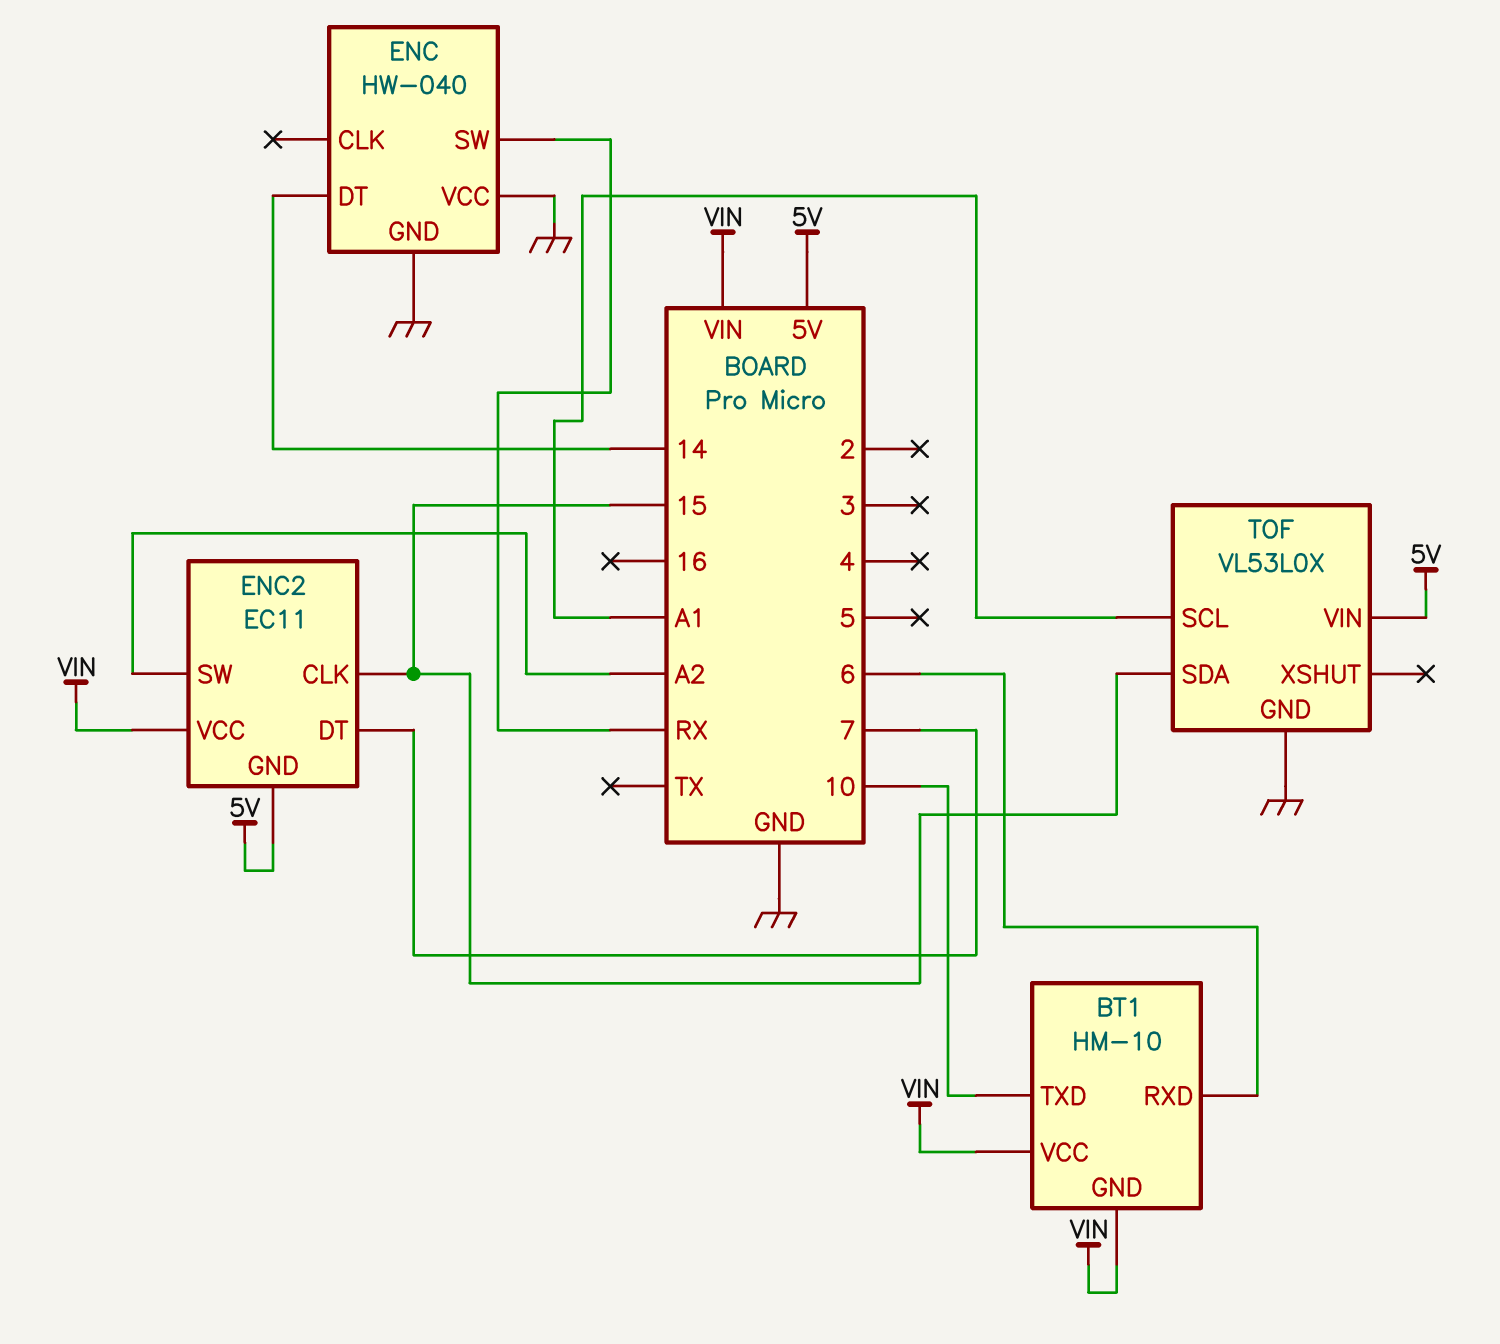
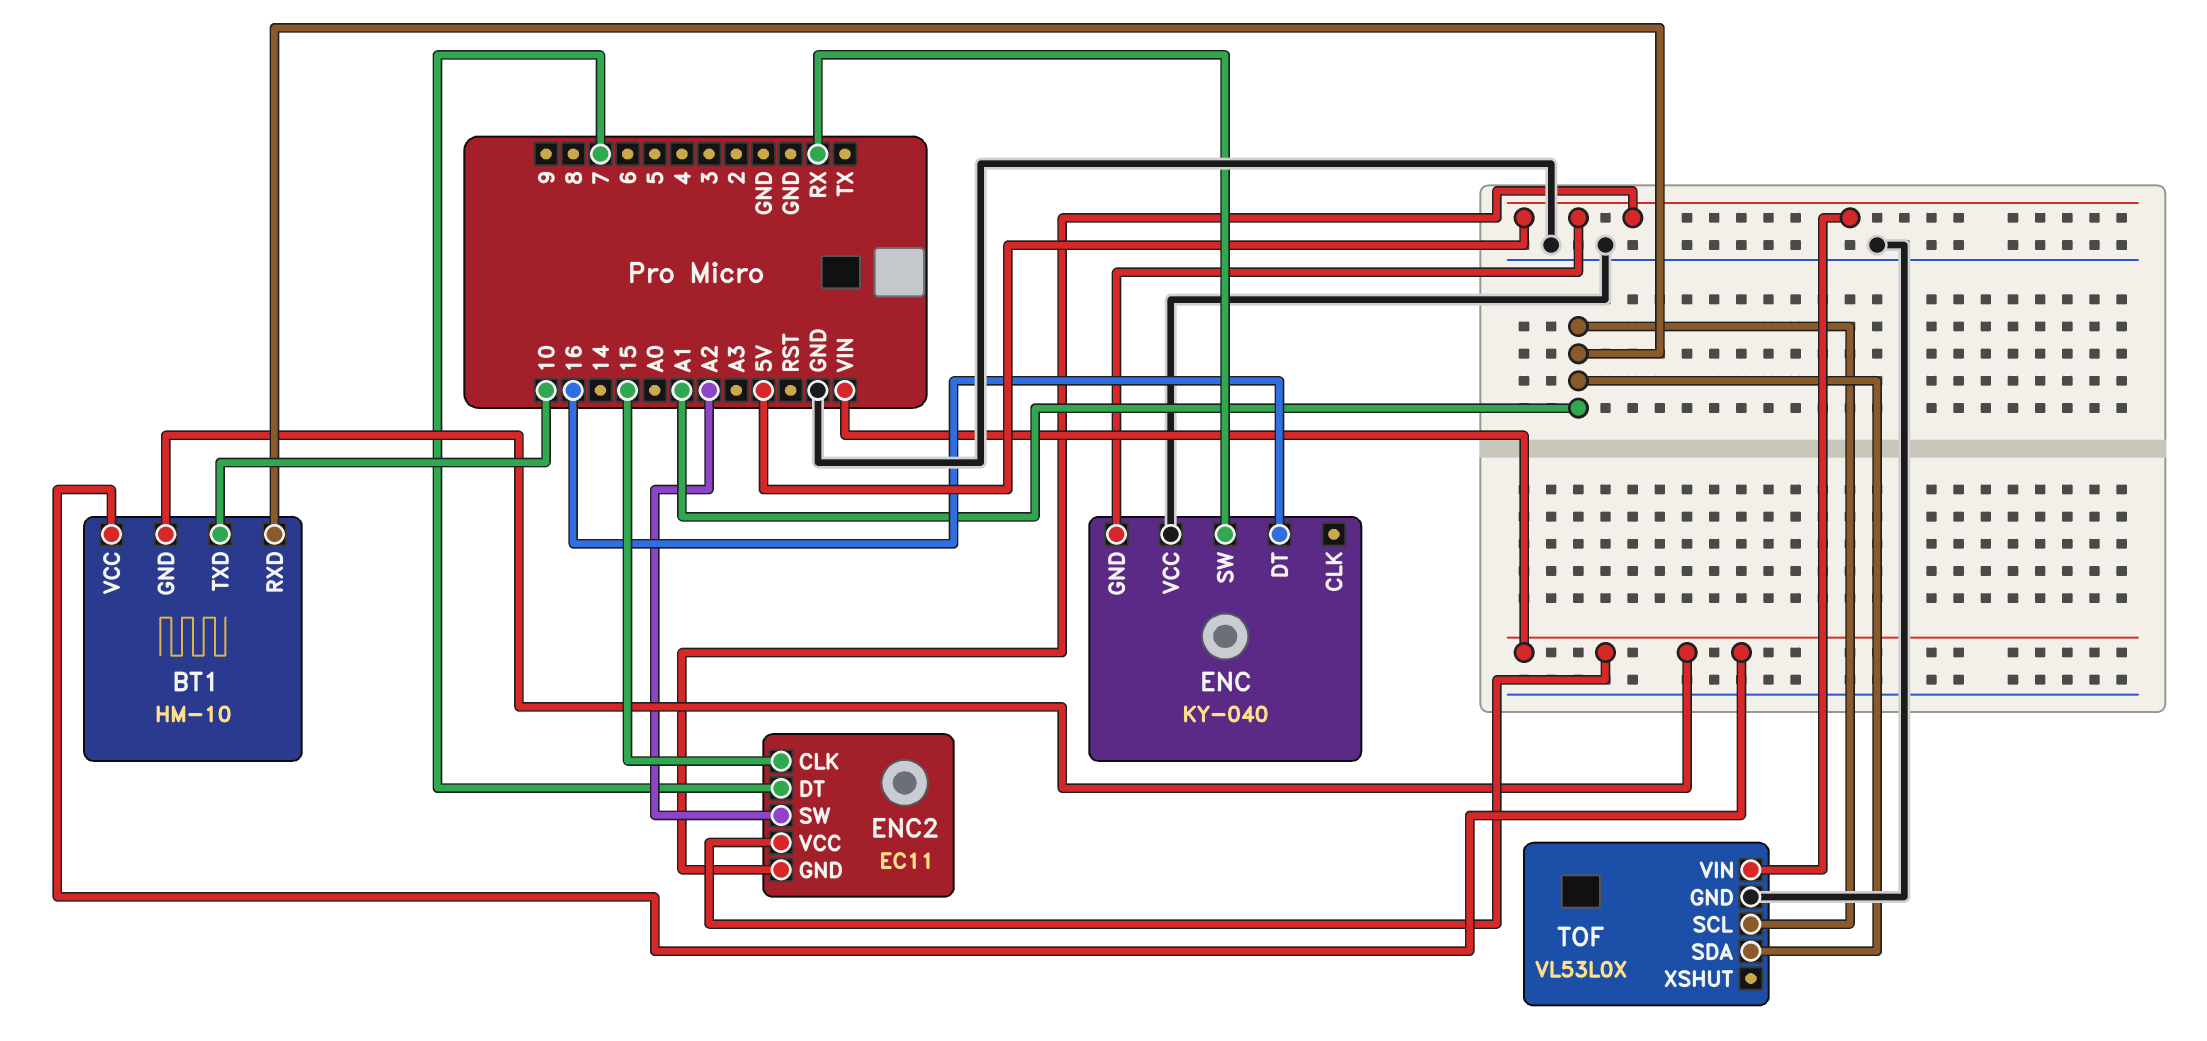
BT1 pin RXD: 6 -> A1
ENC: HW-040 -> KY-040
ENC pin DT: 14 -> 16
ENC pin GND: GND -> 5V
TOF pin SDA: 15 -> A1

